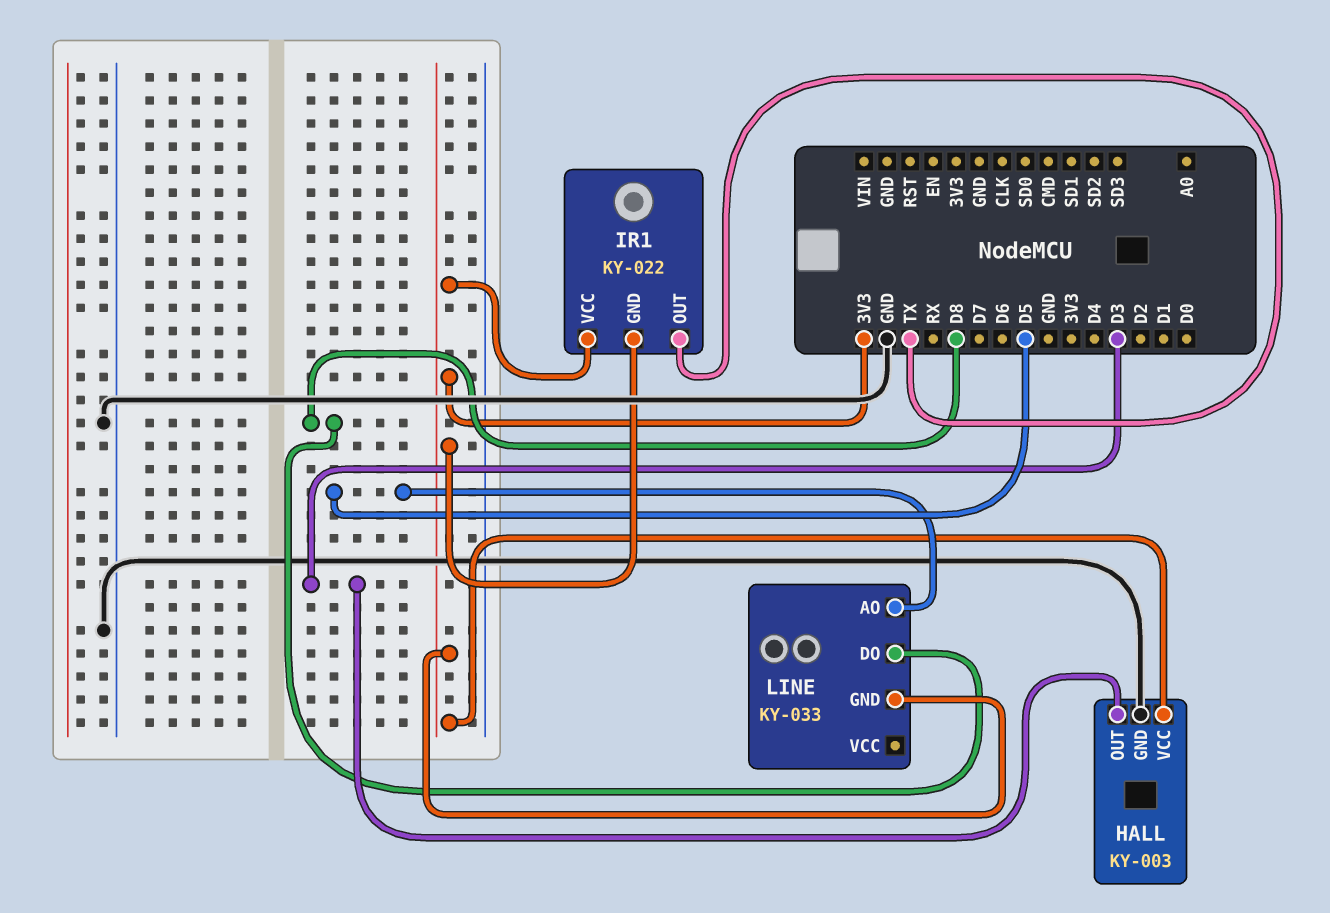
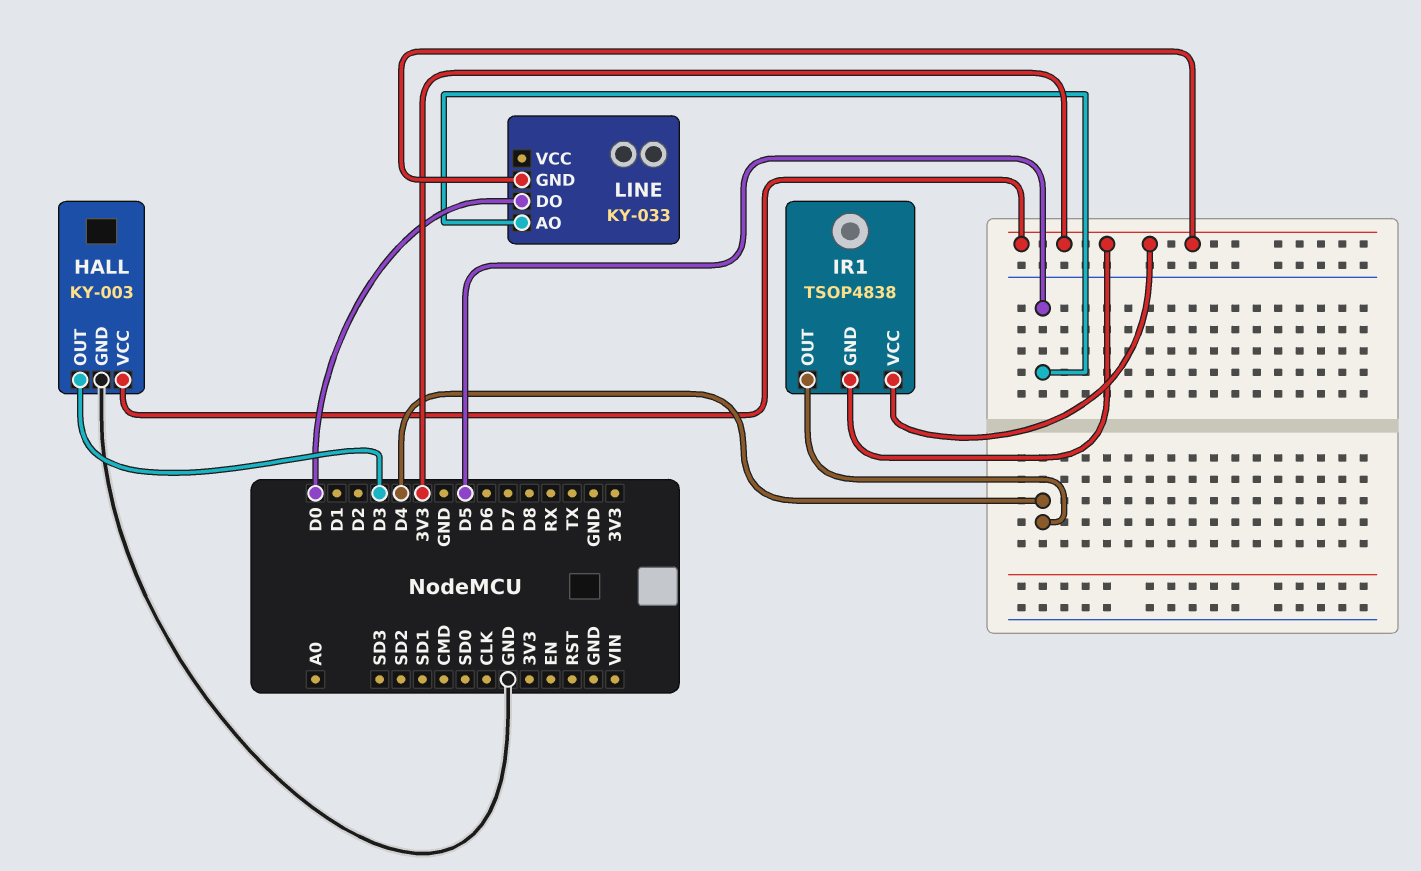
IR1: KY-022 -> TSOP4838
IR1 pin OUT: TX -> D4
LINE pin DO: D8 -> D0

